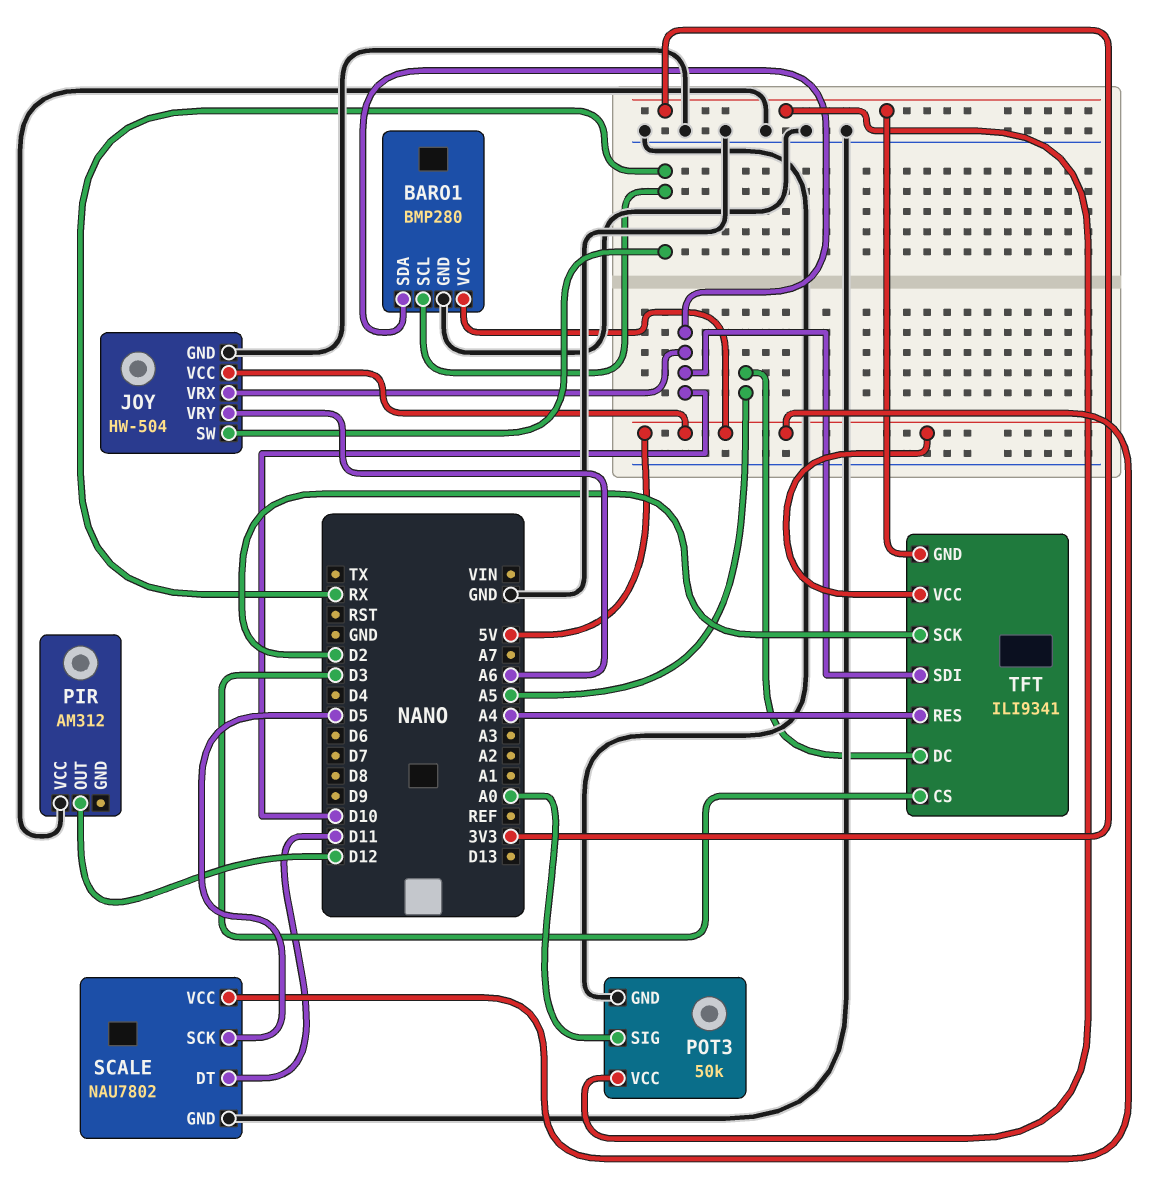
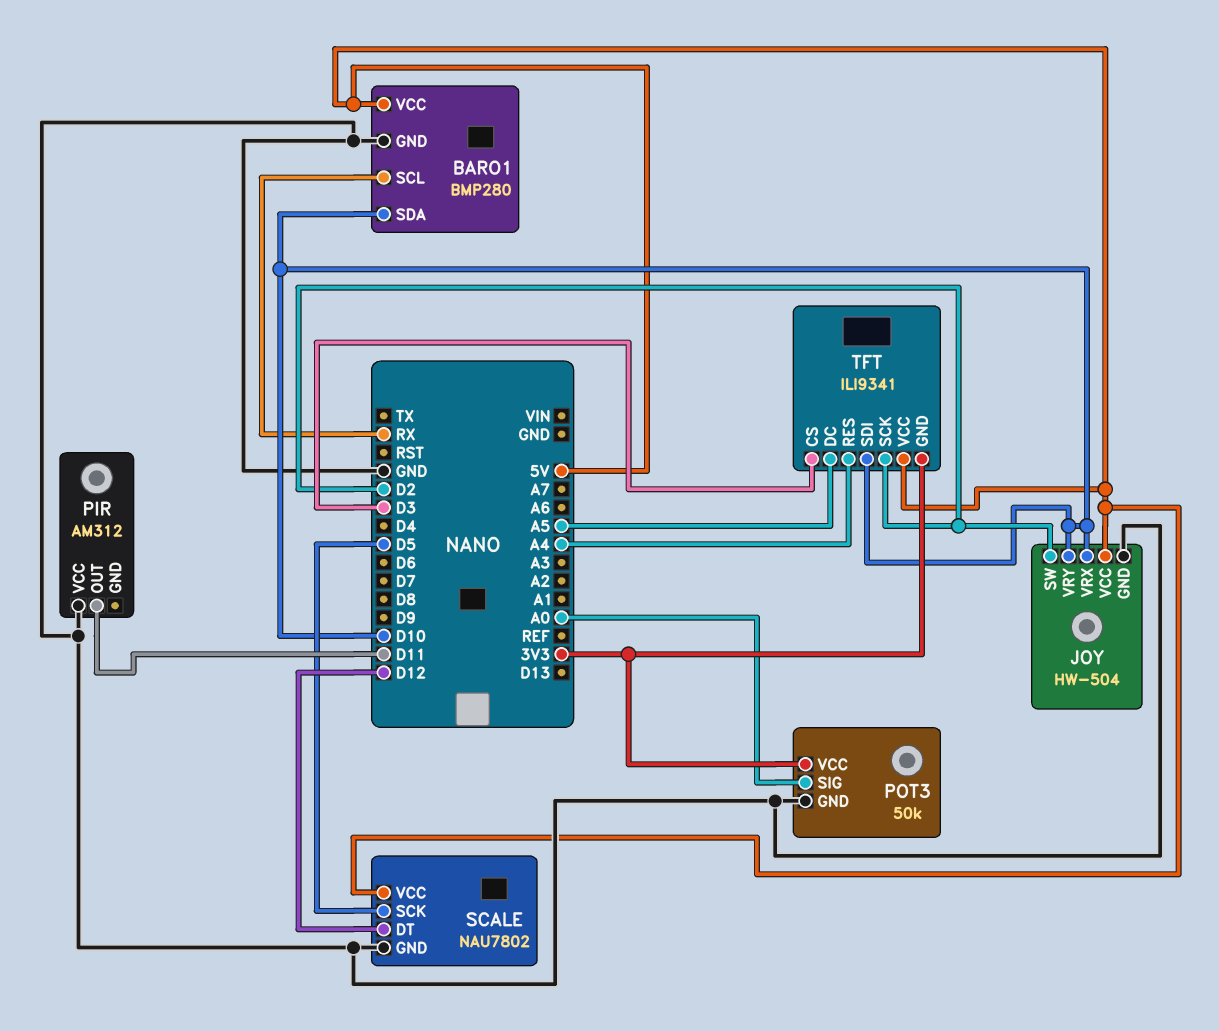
JOY pin SW: RX -> D2
JOY pin VRY: A6 -> D10
PIR pin OUT: D12 -> D11
SCALE pin DT: D11 -> D12

